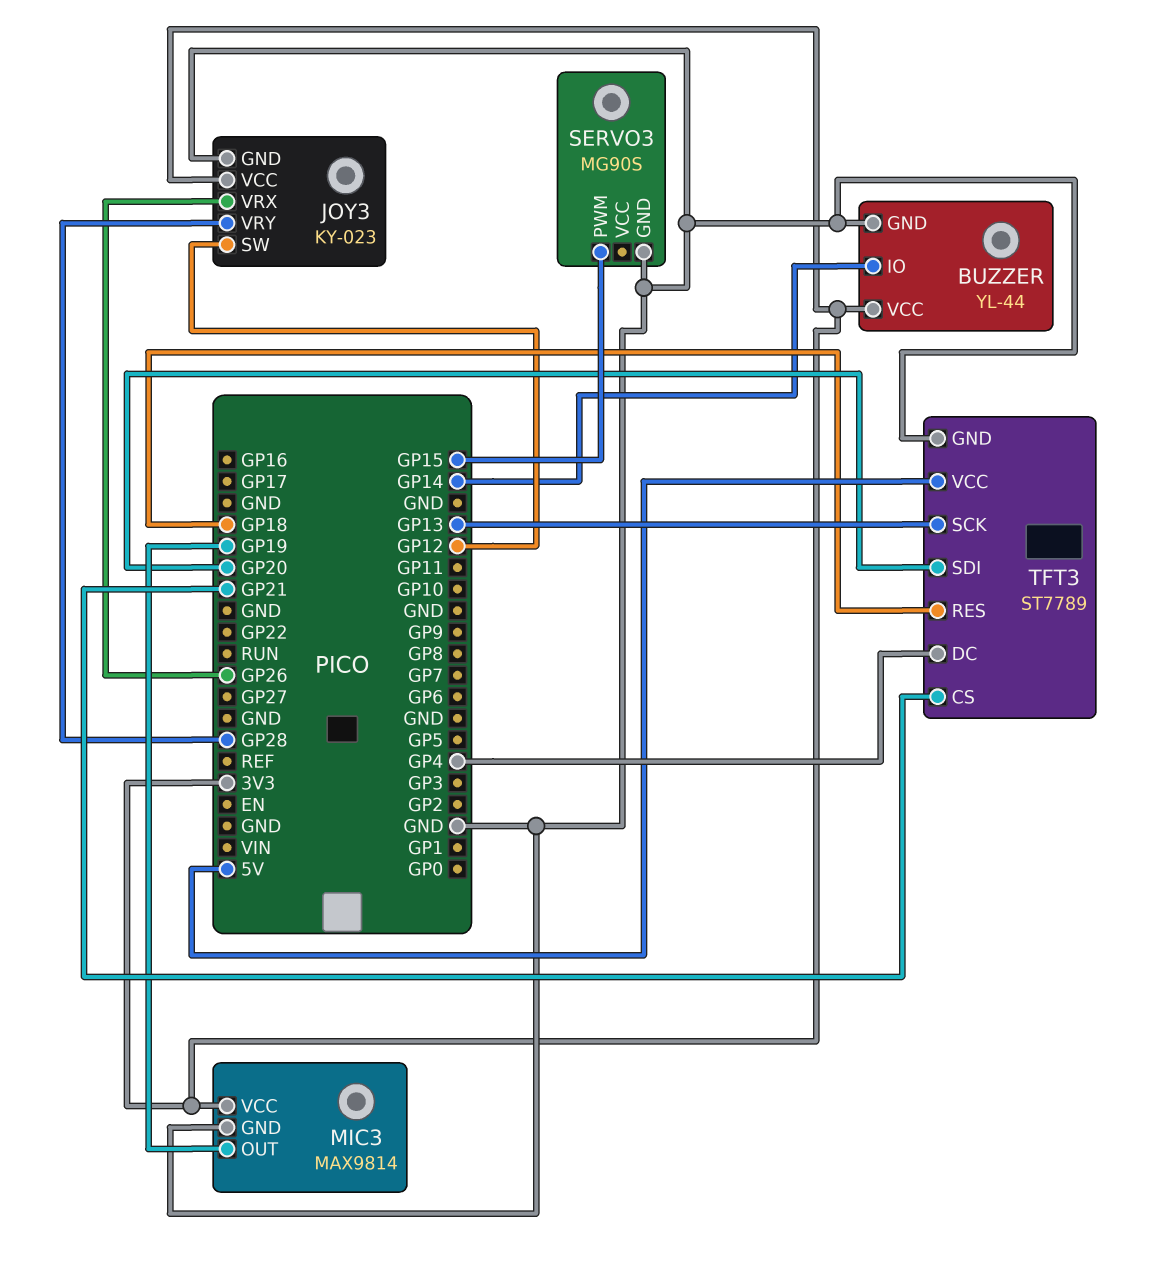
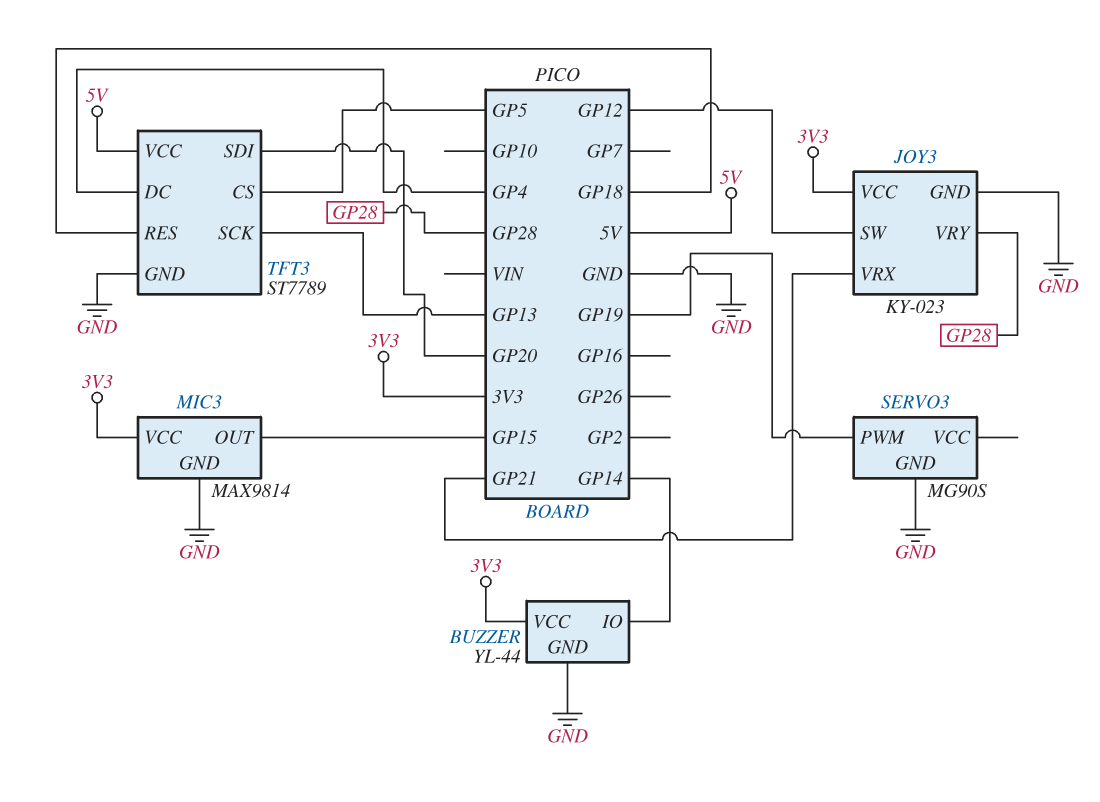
JOY3 pin VRX: GP26 -> GP21
MIC3 pin OUT: GP19 -> GP15
SERVO3 pin PWM: GP15 -> GP19
TFT3 pin CS: GP21 -> GP5

